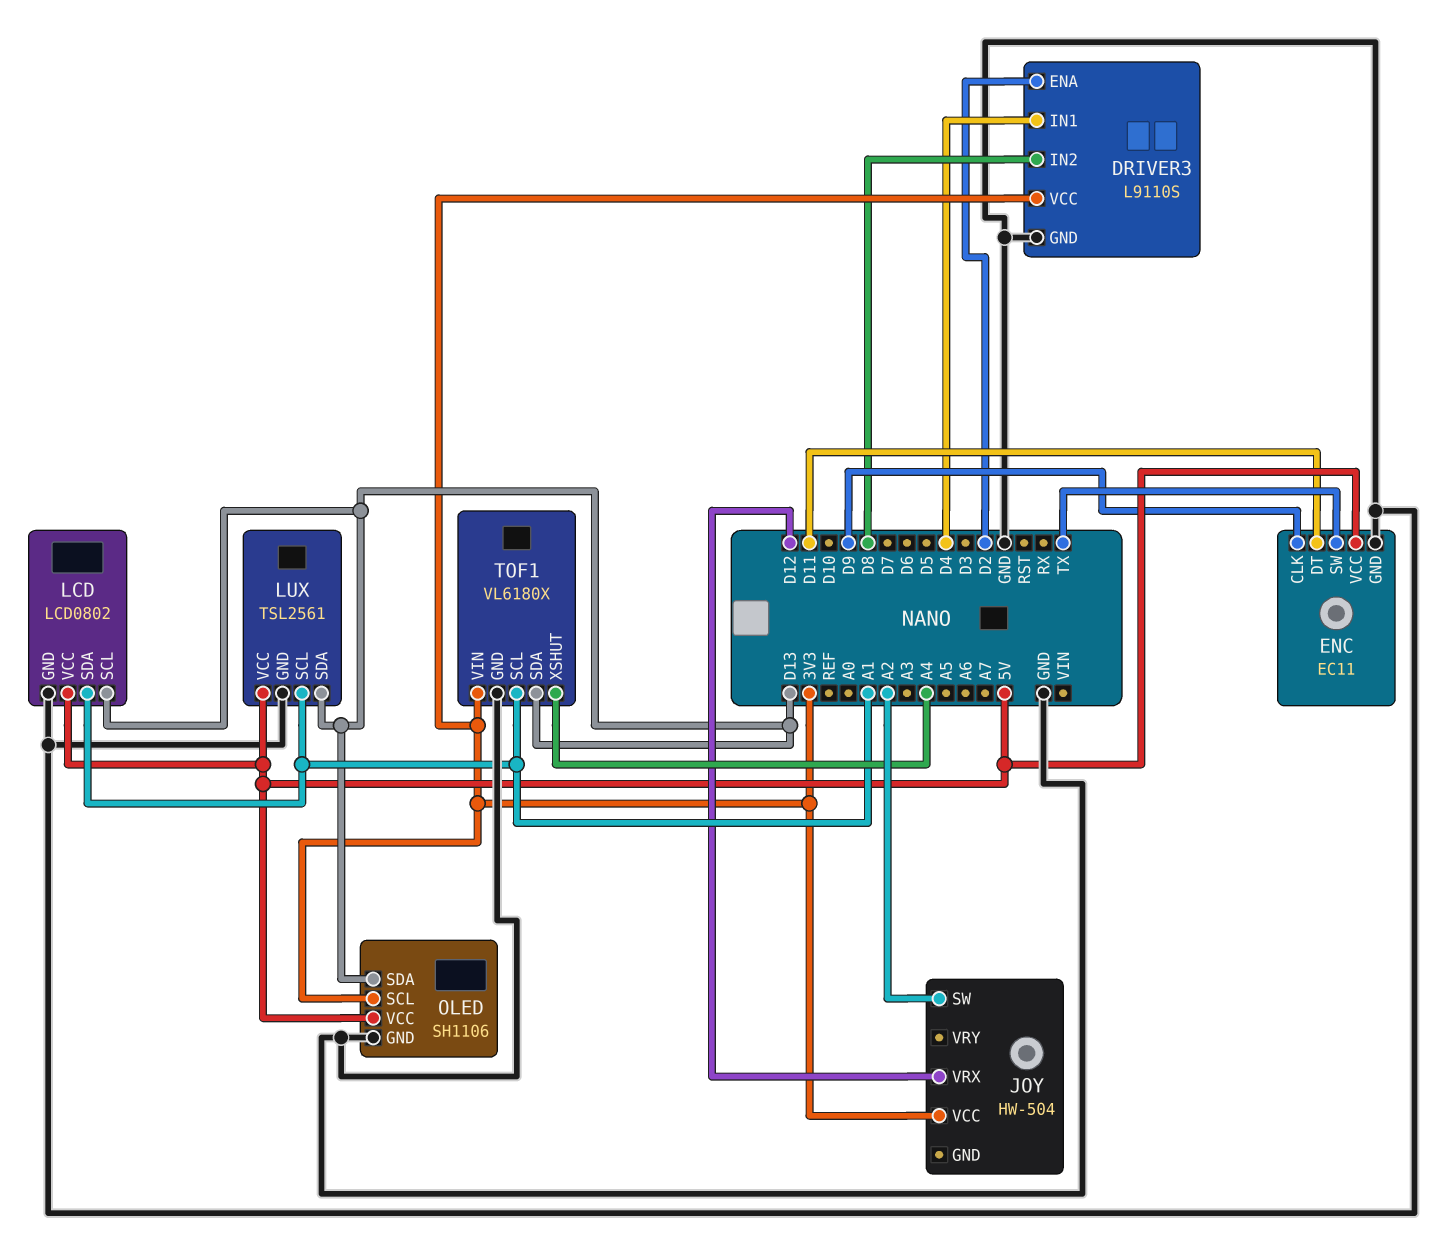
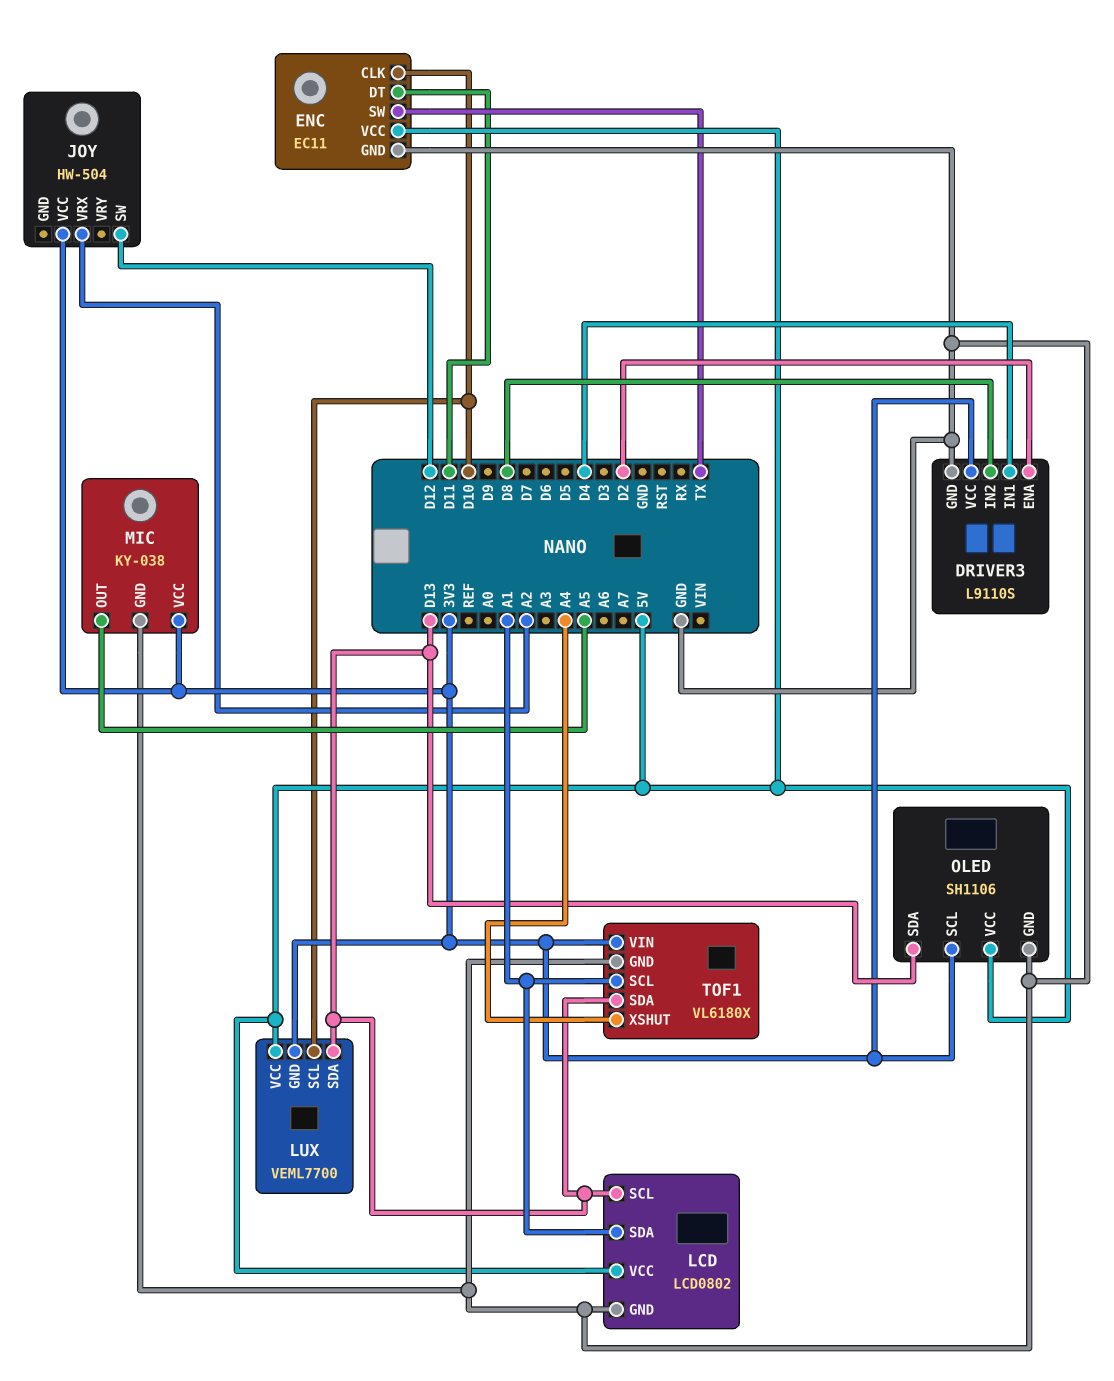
ENC pin CLK: D9 -> D10
JOY pin SW: A2 -> D12
JOY pin VRX: D12 -> A2
LUX: TSL2561 -> VEML7700
LUX pin GND: GND -> 3V3
LUX pin SCL: A1 -> D10
MIC: none -> KY-038
MIC pin GND: none -> GND
MIC pin OUT: none -> A5
MIC pin VCC: none -> 3V3

